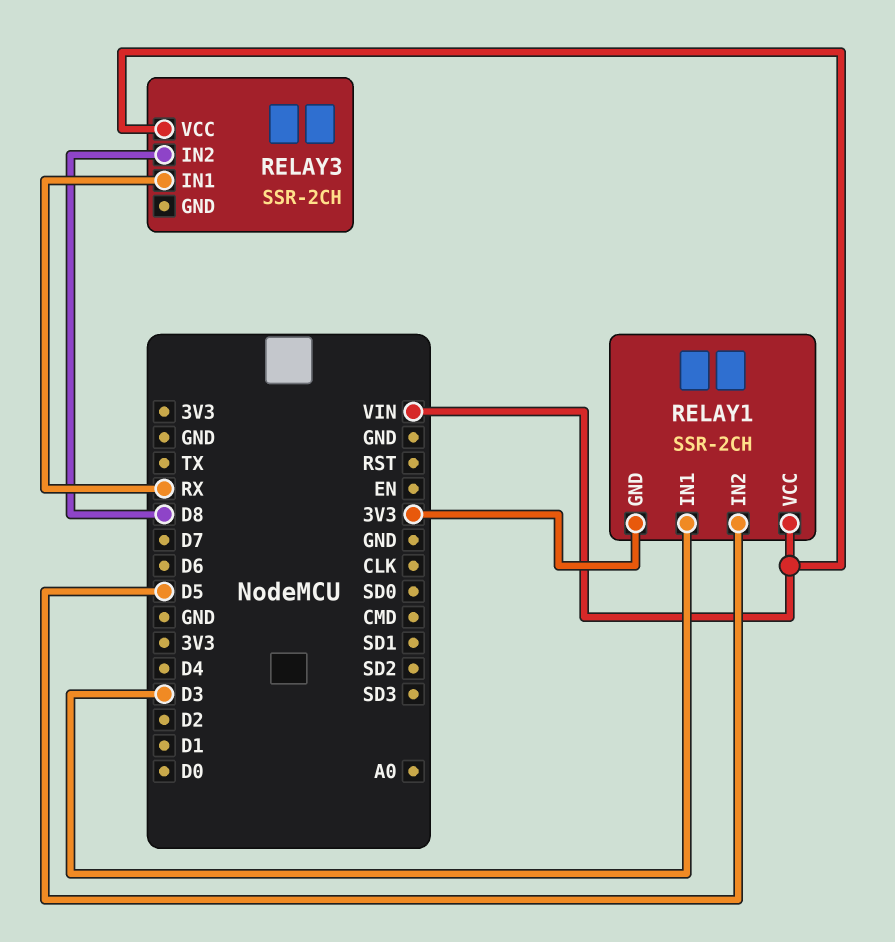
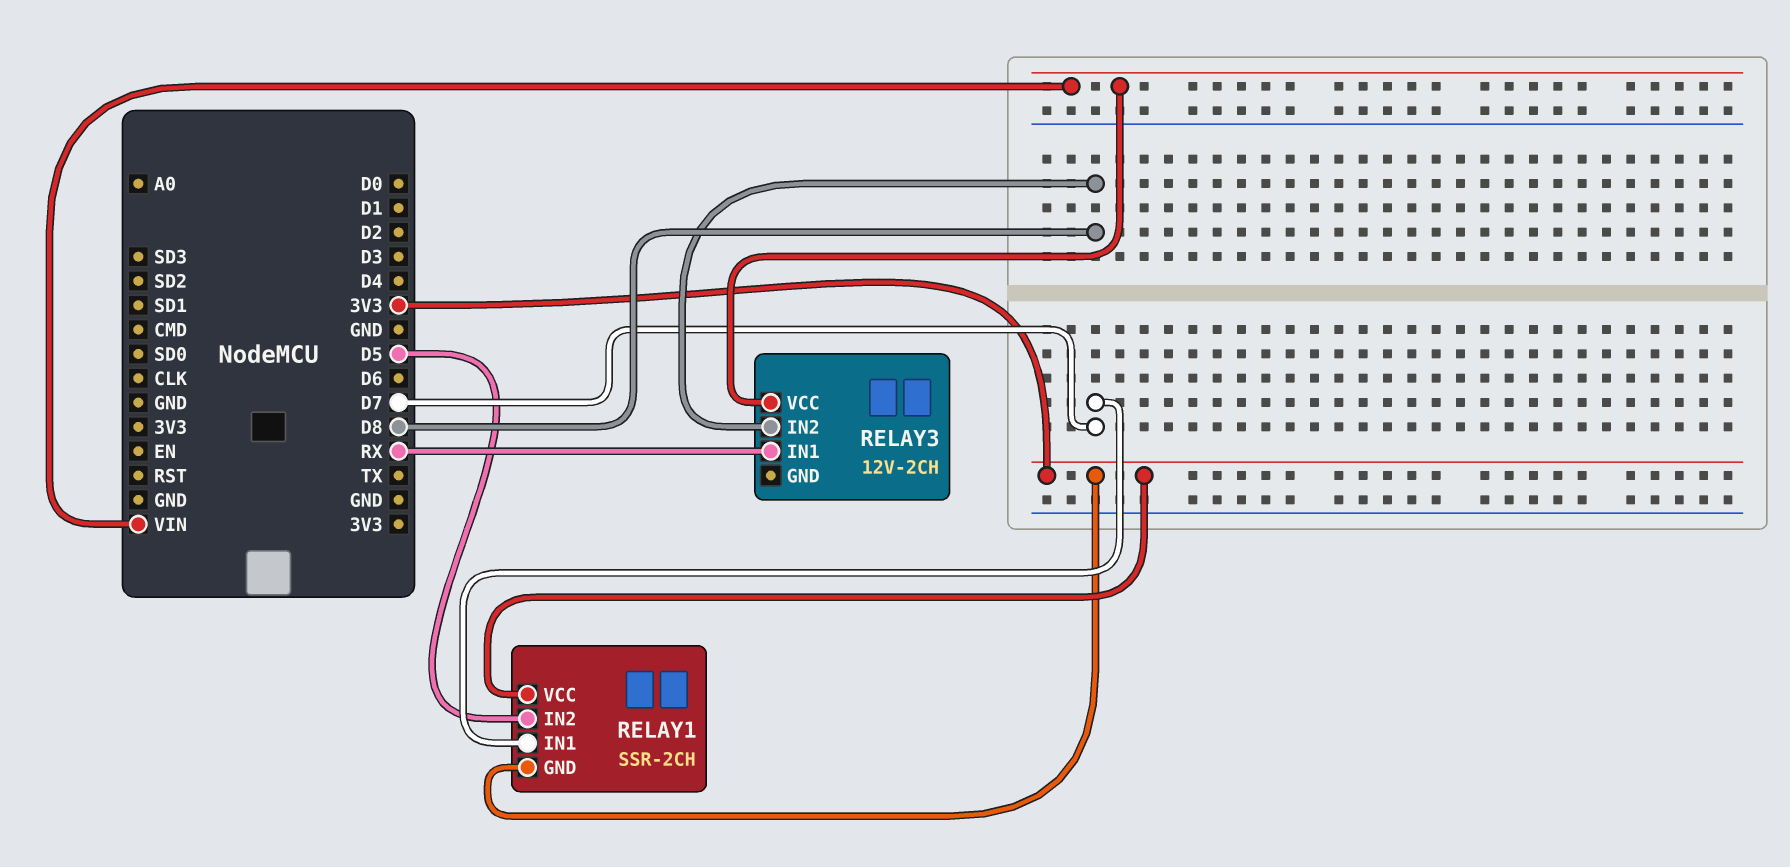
RELAY1 pin IN1: D3 -> D7
RELAY1 pin VCC: VIN -> 3V3
RELAY3: SSR-2CH -> 12V-2CH

